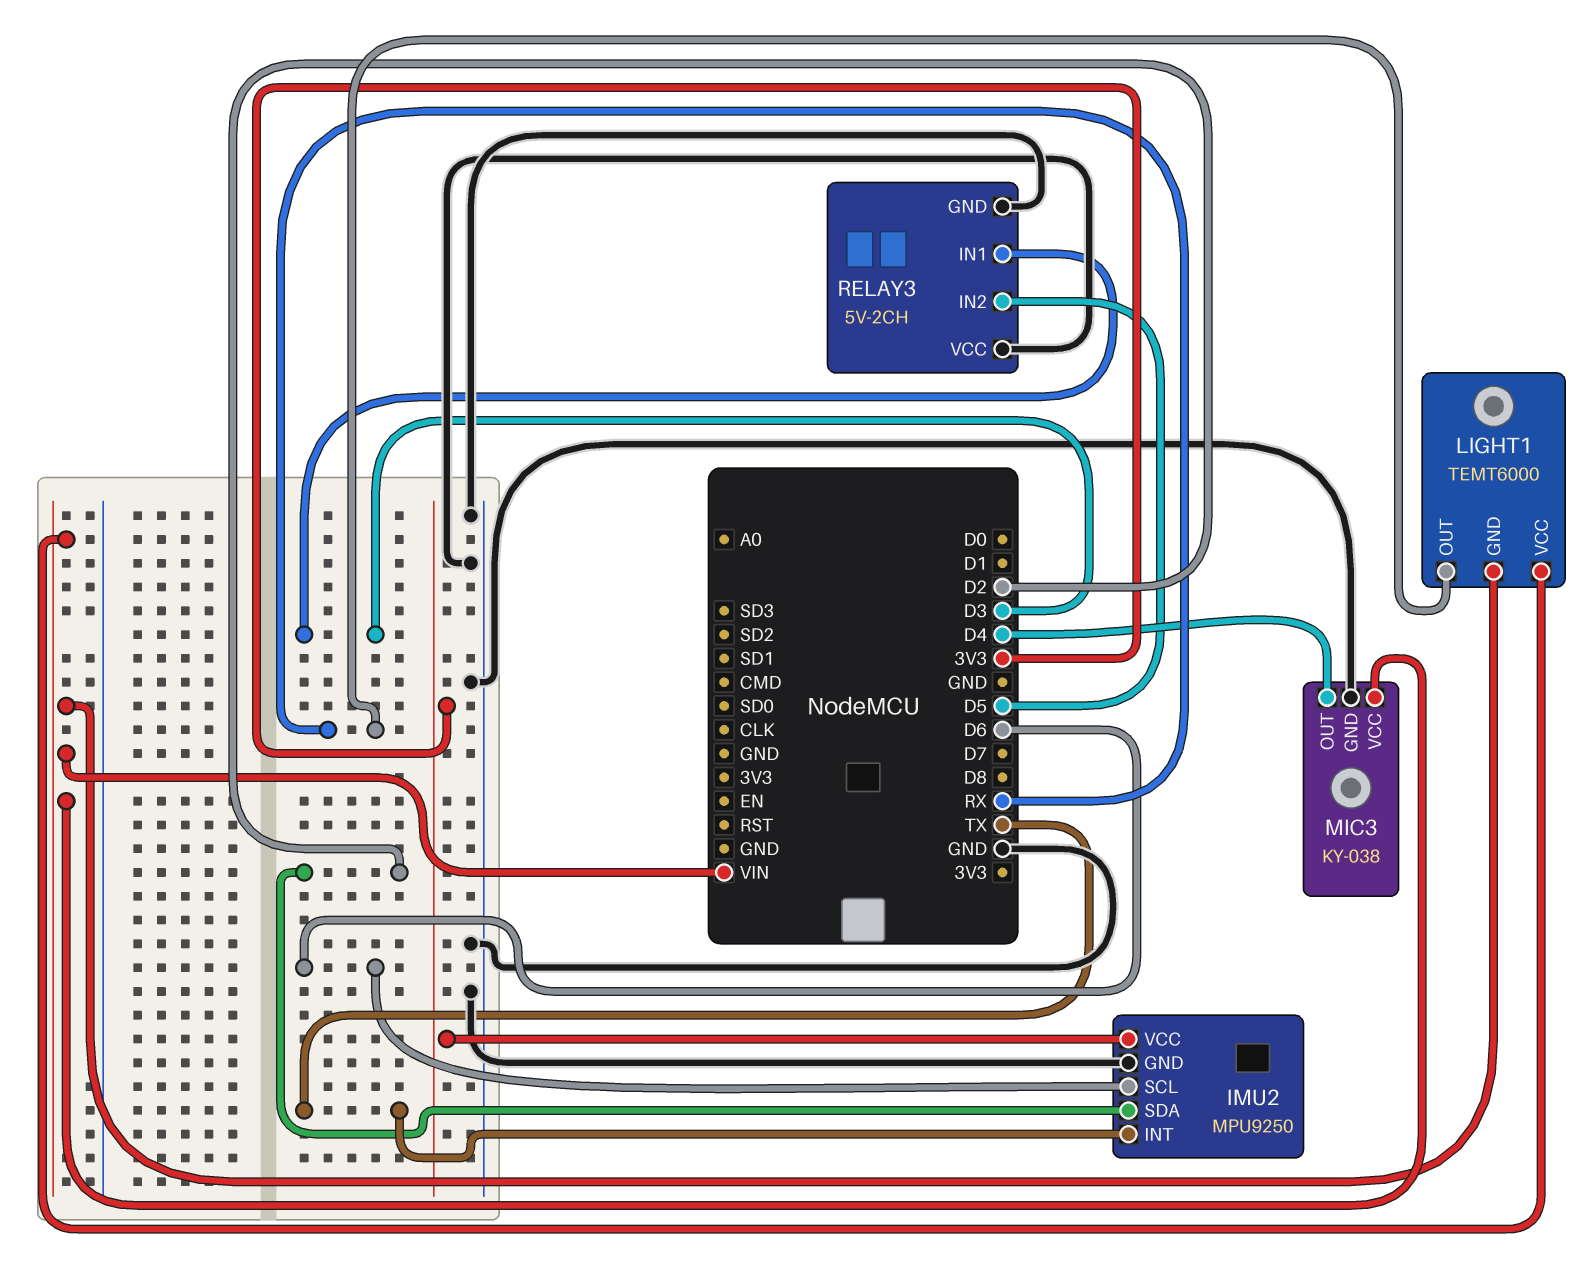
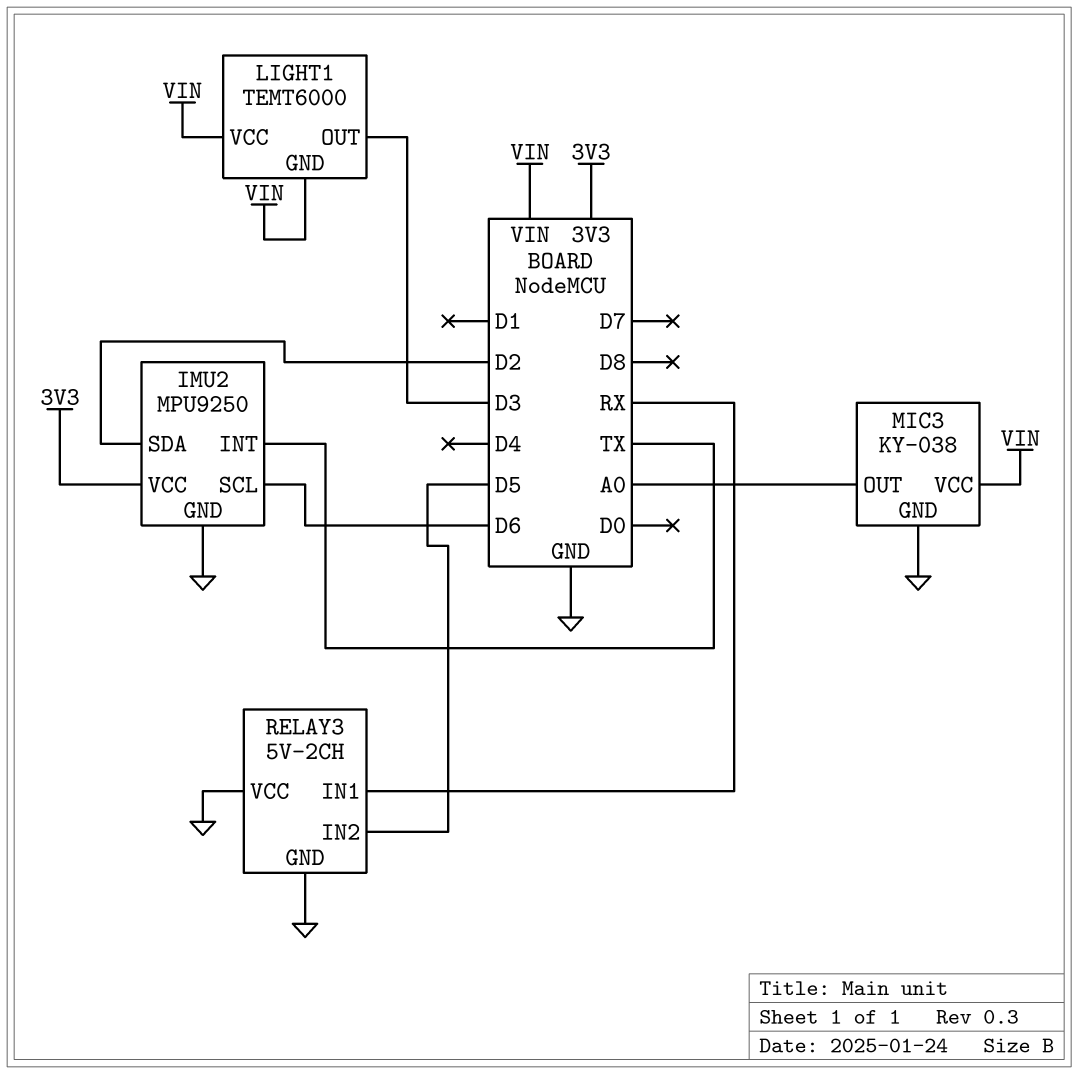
LIGHT1 pin OUT: RX -> D3
MIC3 pin OUT: D4 -> A0
RELAY3 pin IN1: D3 -> RX

